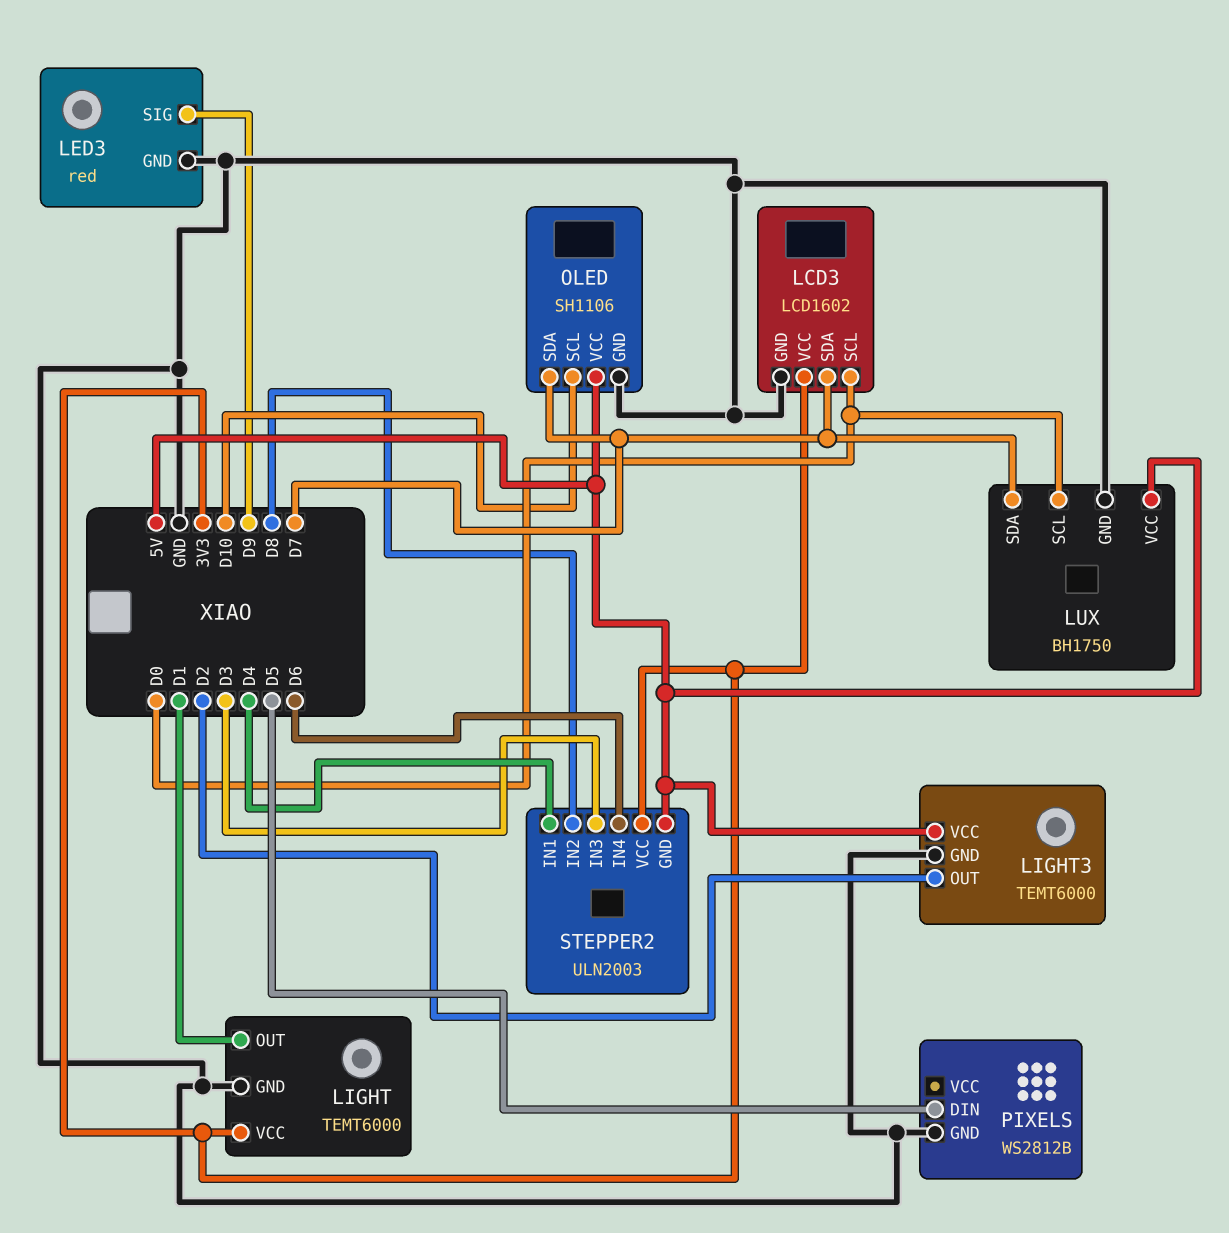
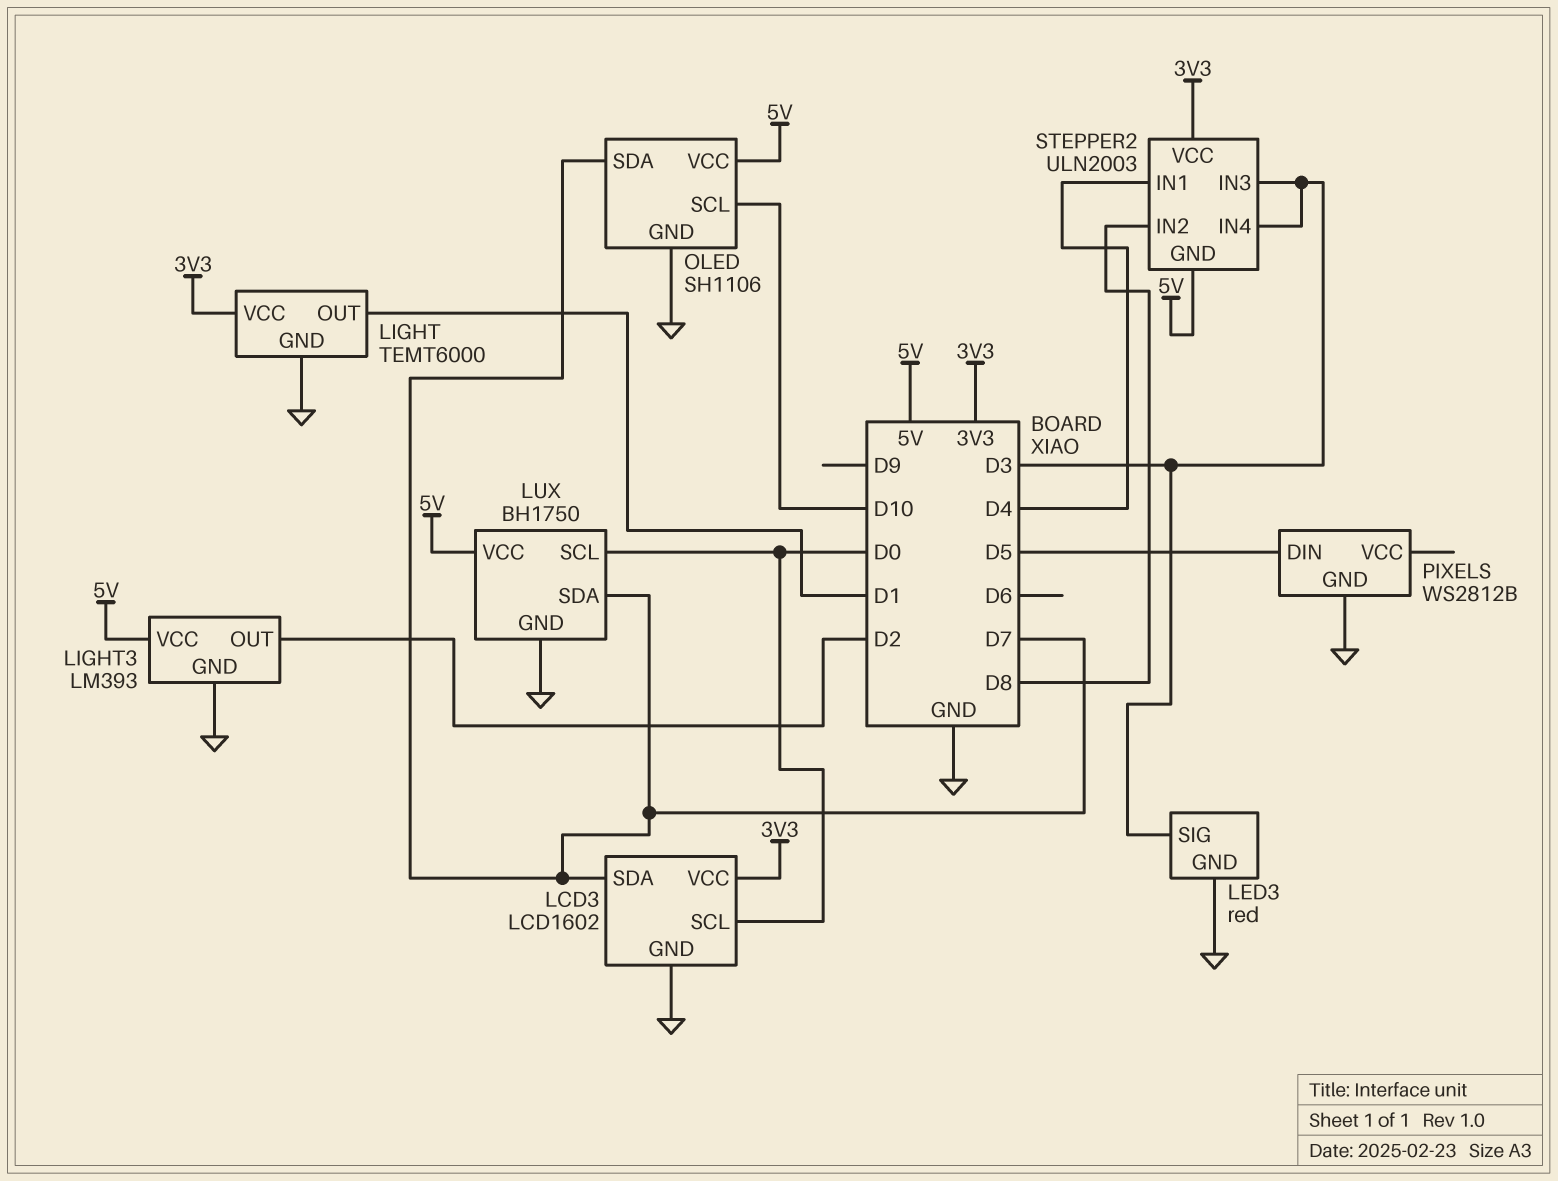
LED3 pin SIG: D9 -> D3
LIGHT3: TEMT6000 -> LM393
STEPPER2 pin IN4: D6 -> D3

